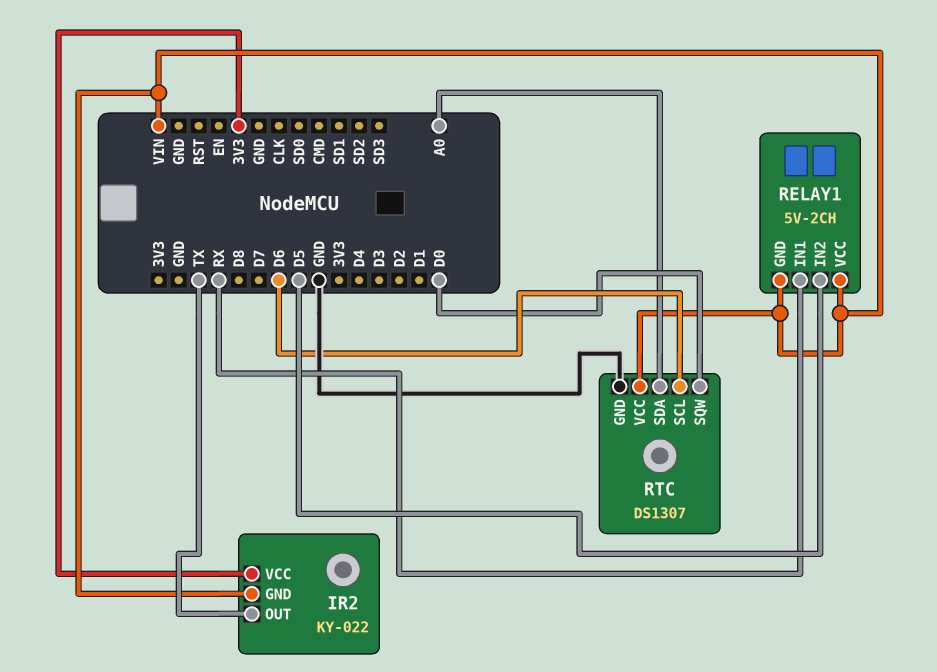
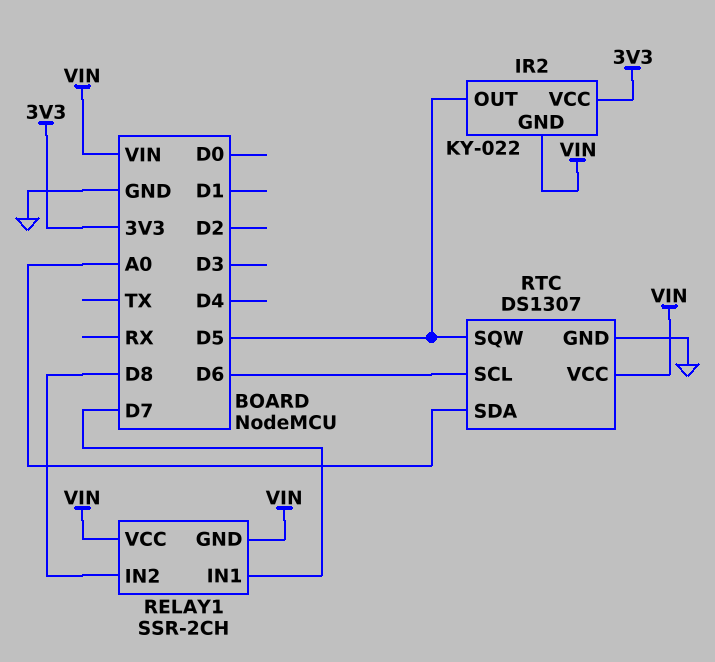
IR2 pin OUT: TX -> D5
RELAY1: 5V-2CH -> SSR-2CH
RELAY1 pin IN1: RX -> D7
RELAY1 pin IN2: D5 -> D8
RTC pin SQW: D0 -> D5

